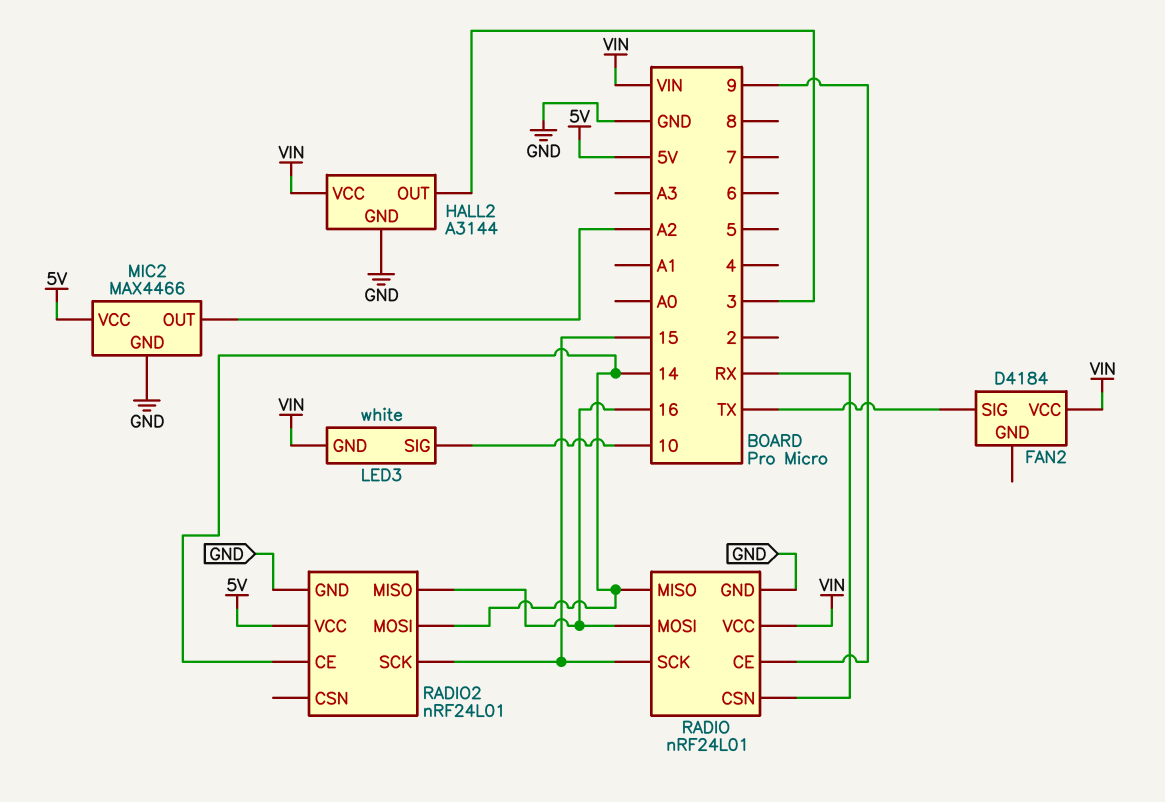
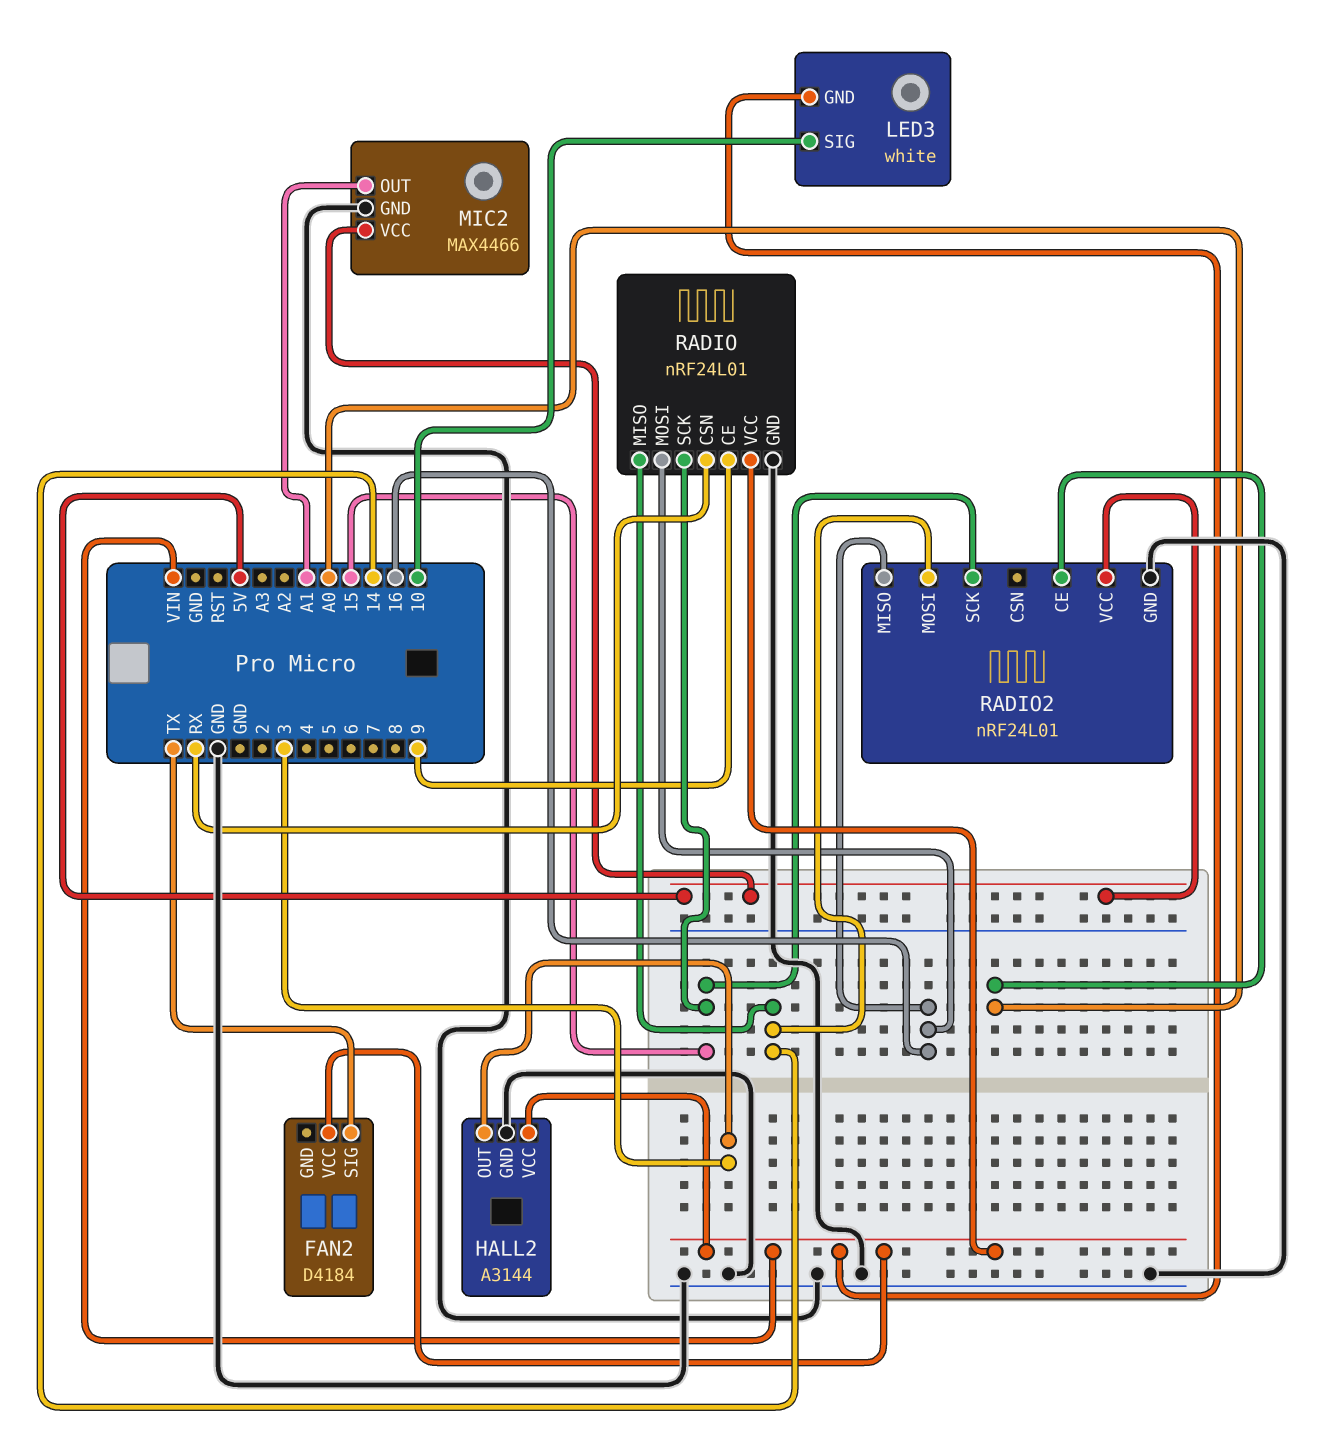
MIC2 pin OUT: A2 -> A1
RADIO2 pin CE: 14 -> A0

